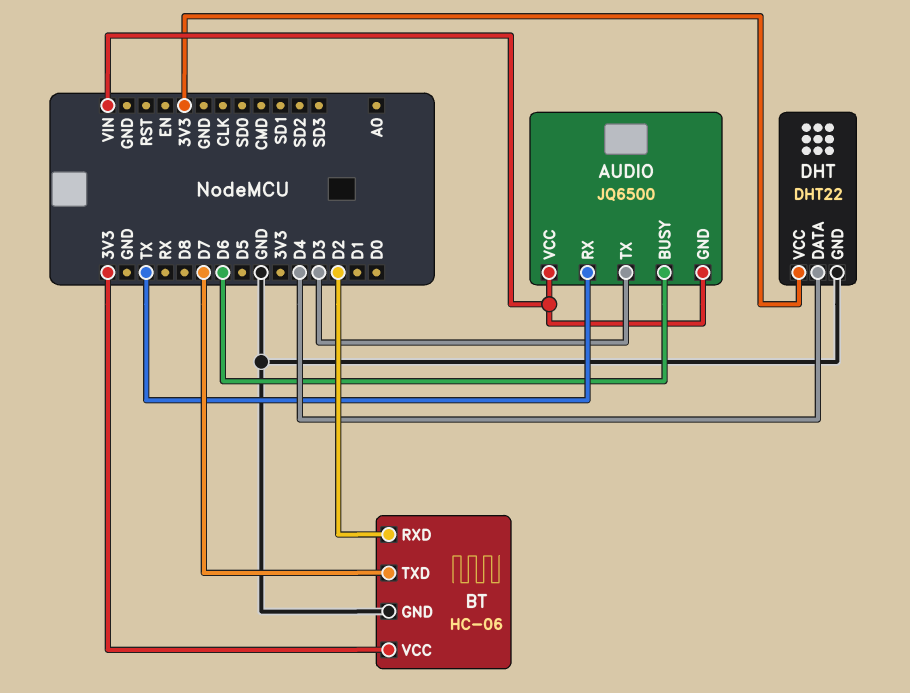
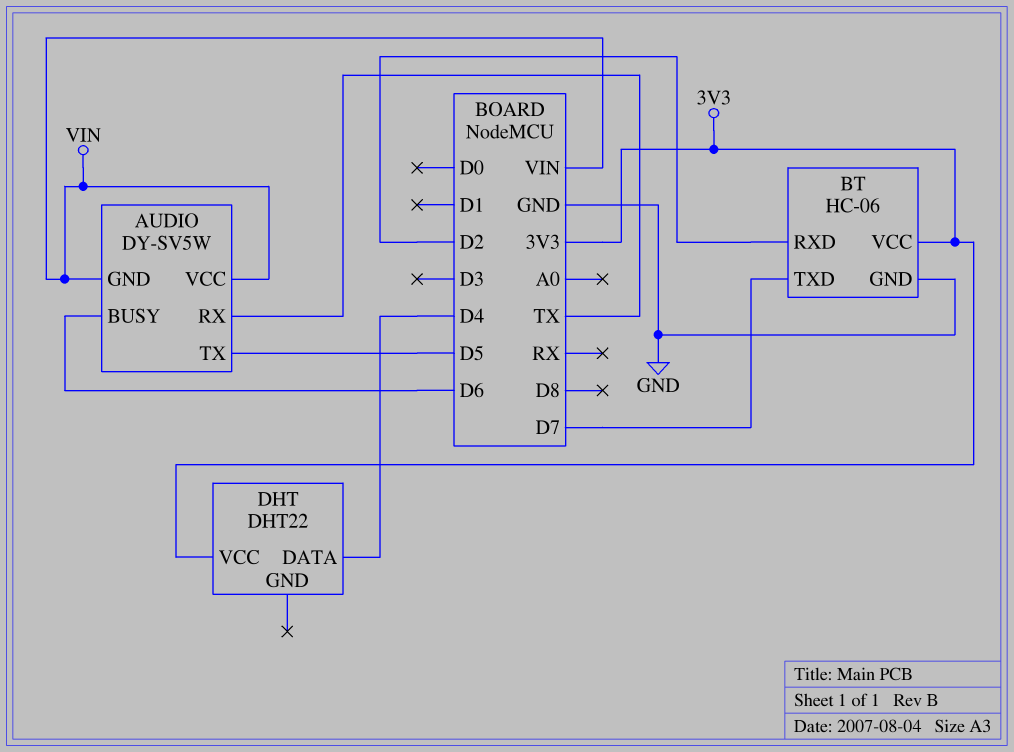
AUDIO: JQ6500 -> DY-SV5W
AUDIO pin TX: D3 -> D5
DHT pin GND: GND -> none

